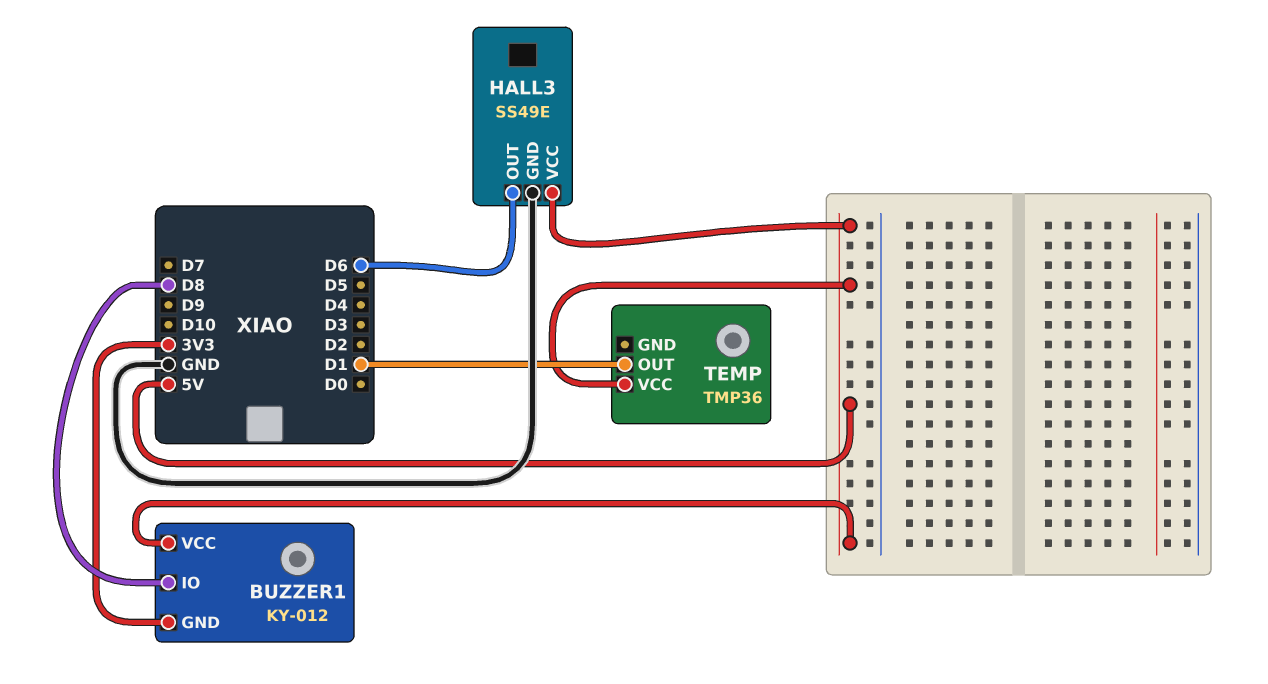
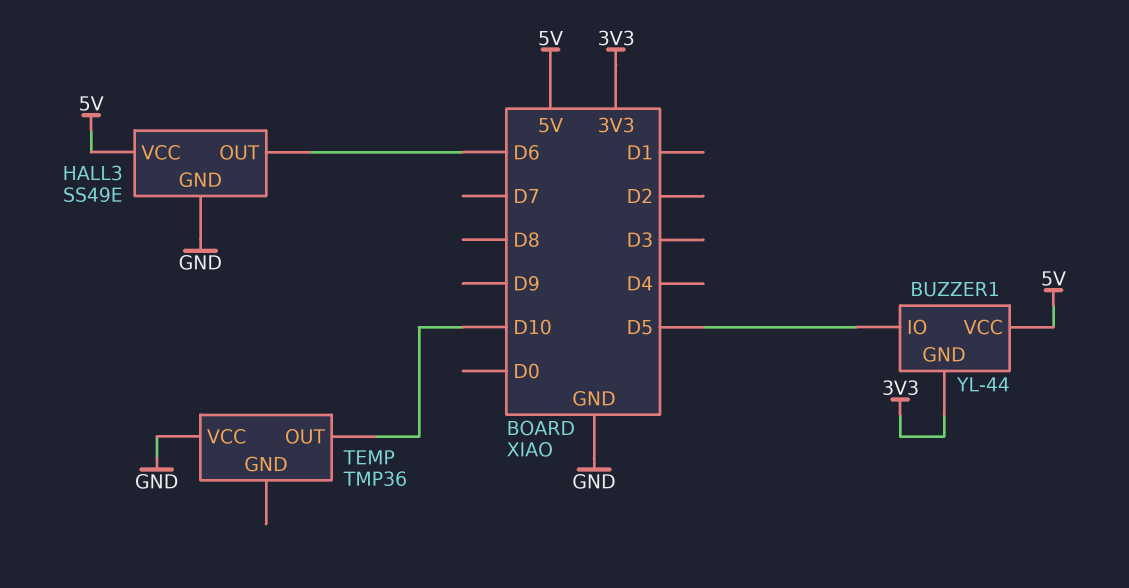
BUZZER1: KY-012 -> YL-44
BUZZER1 pin IO: D8 -> D5
TEMP pin OUT: D1 -> D10
TEMP pin VCC: 5V -> GND

